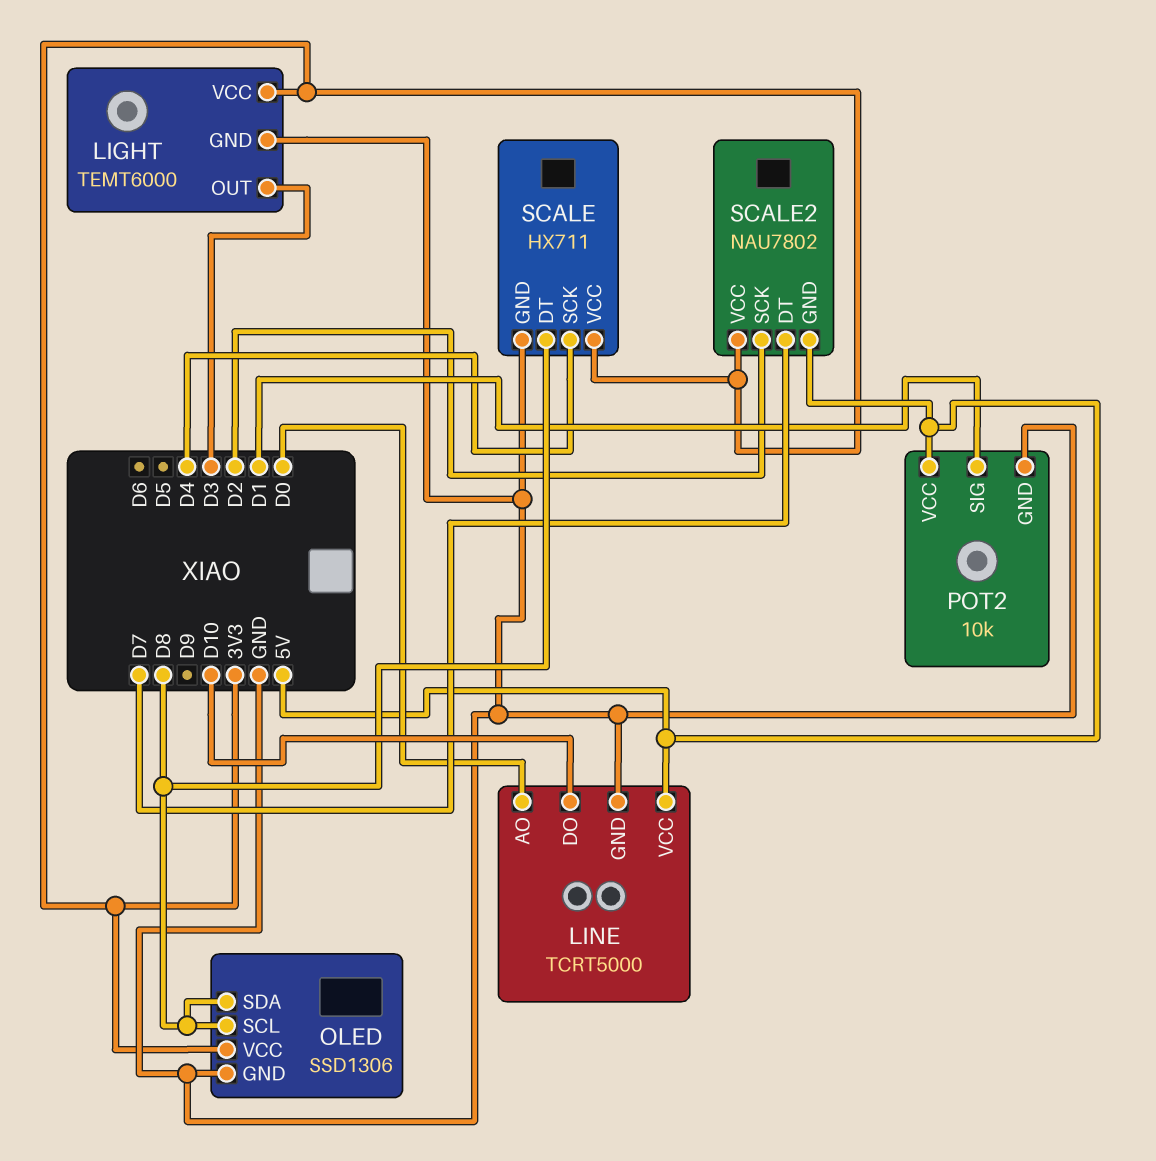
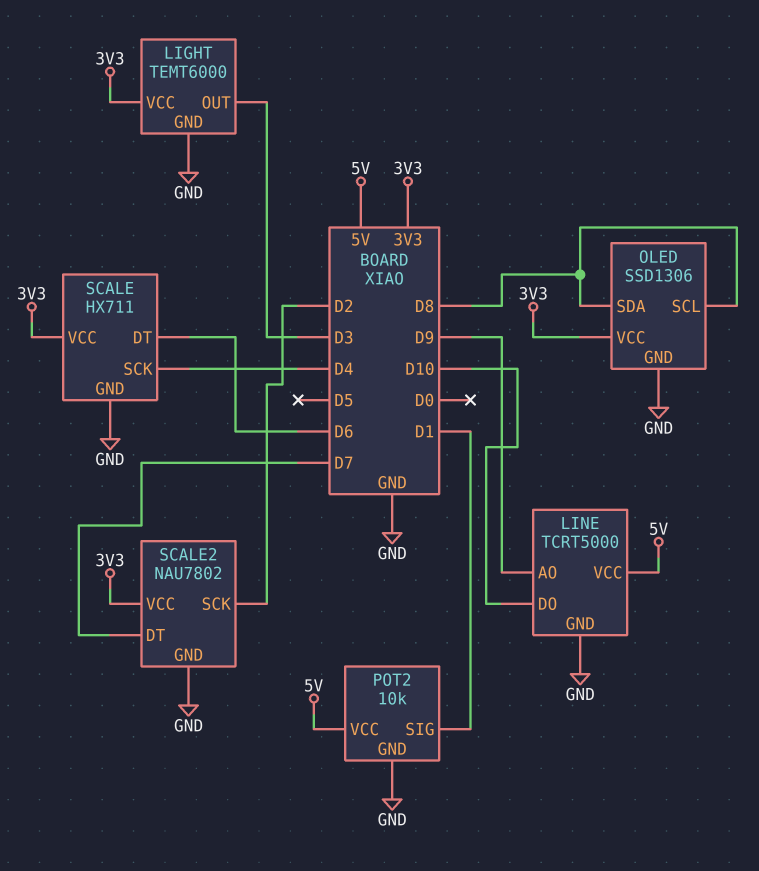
LINE pin AO: D0 -> D9
SCALE pin DT: D8 -> D6
SCALE2 pin GND: 5V -> GND

